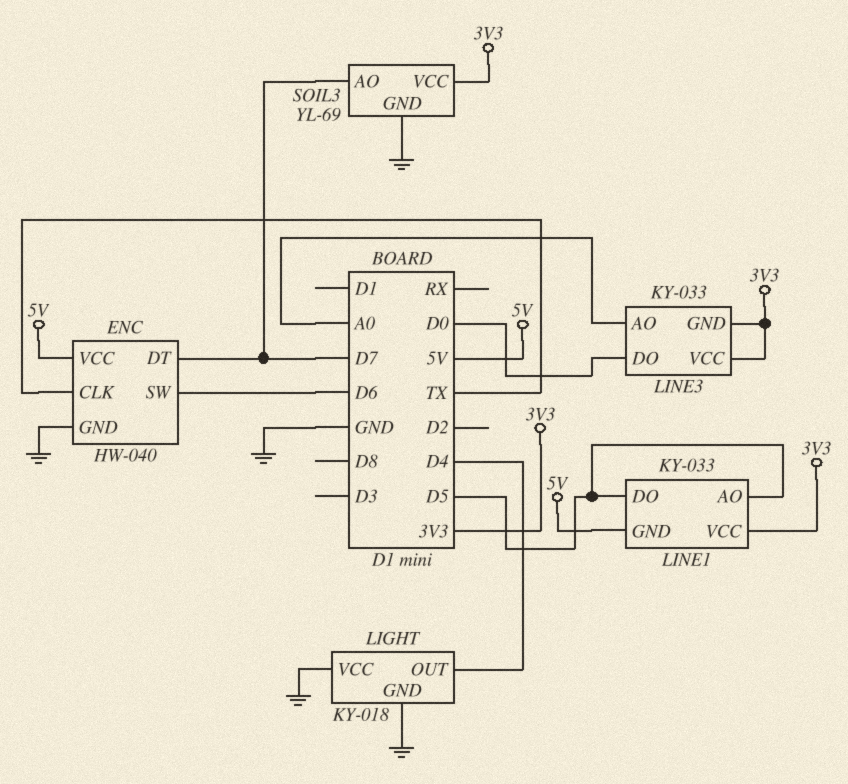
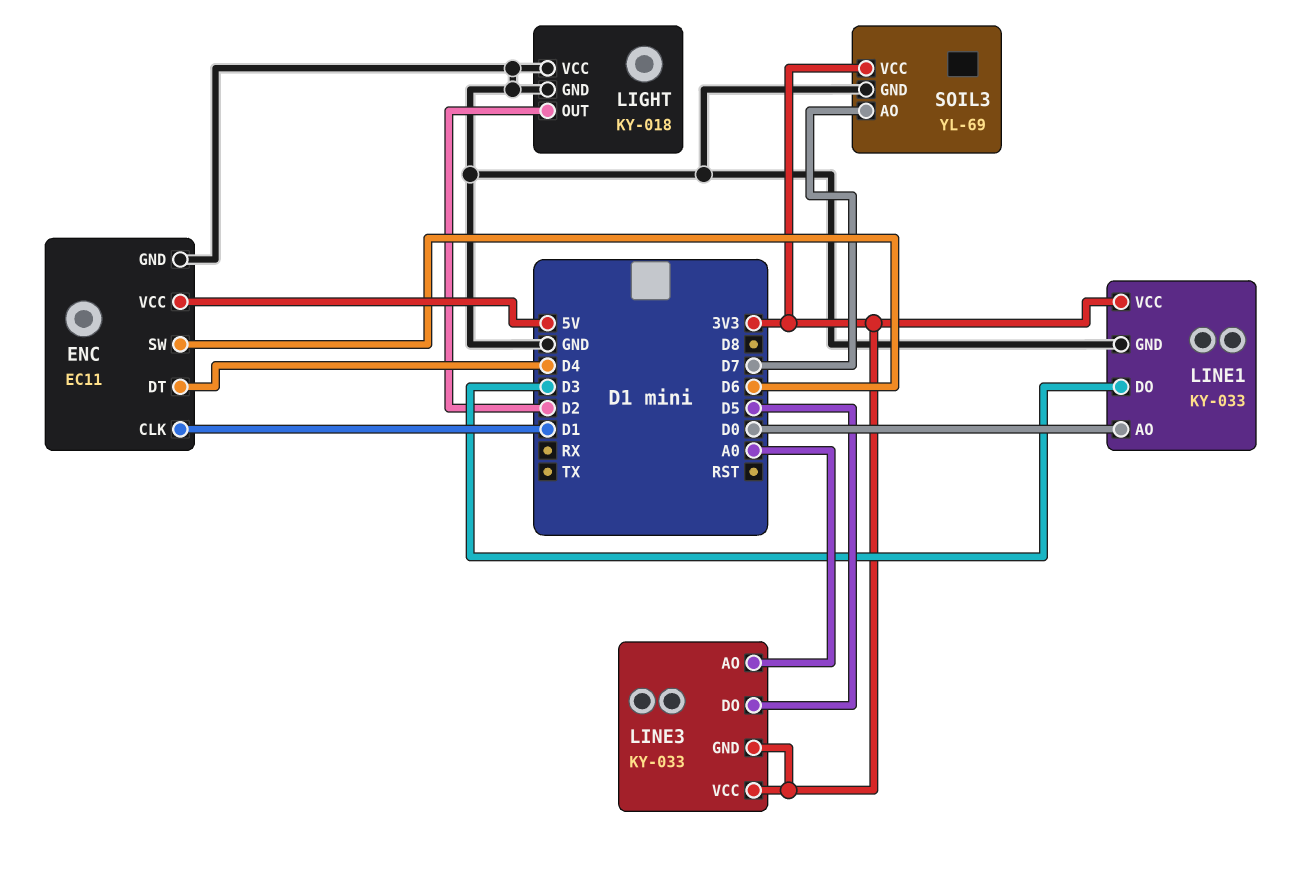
ENC: HW-040 -> EC11
ENC pin CLK: TX -> D1
ENC pin DT: D7 -> D4
LIGHT pin OUT: D4 -> D2
LINE1 pin AO: D5 -> D0
LINE1 pin DO: D5 -> D3
LINE1 pin GND: 5V -> GND
LINE3 pin DO: D0 -> D5

